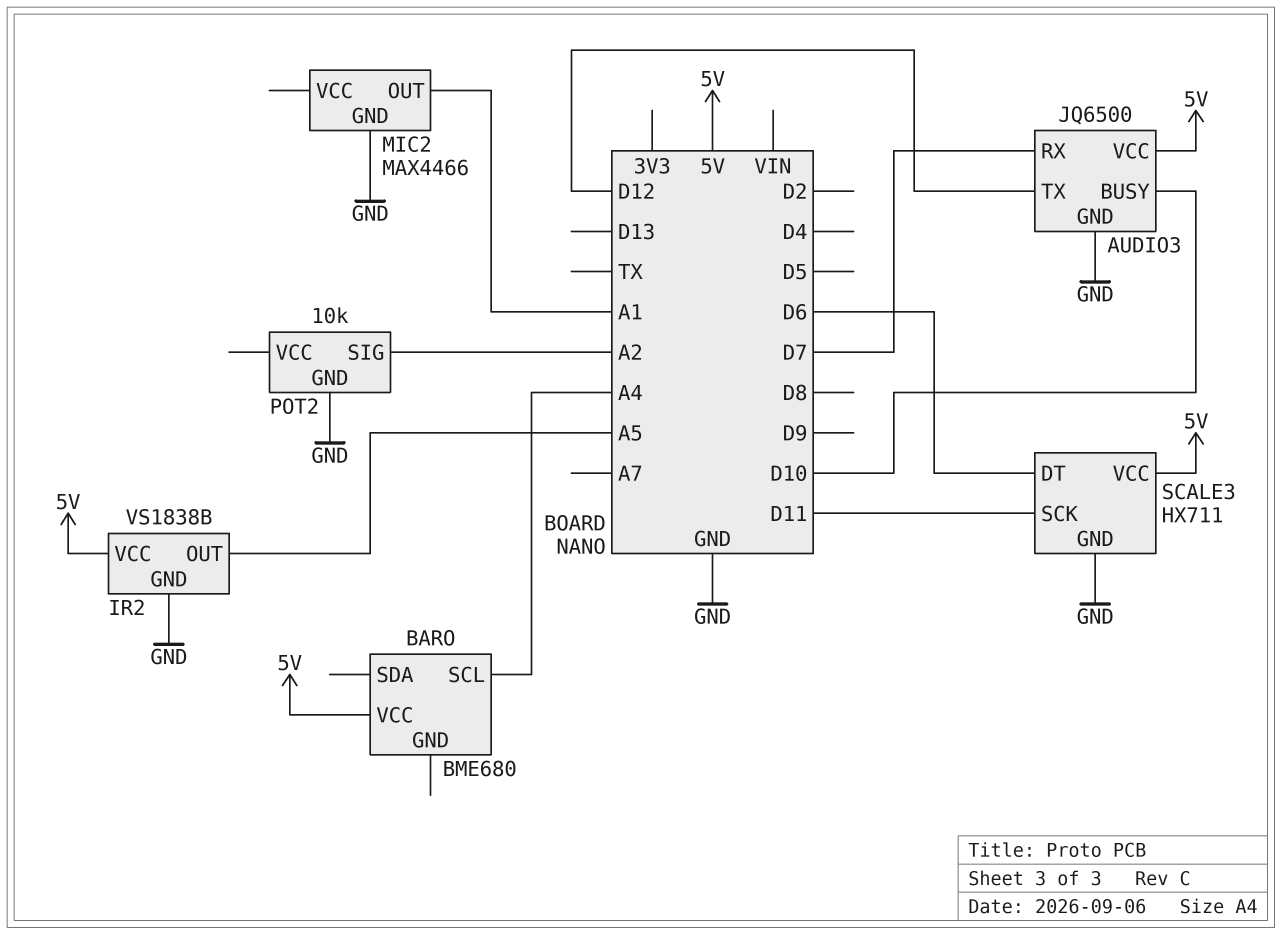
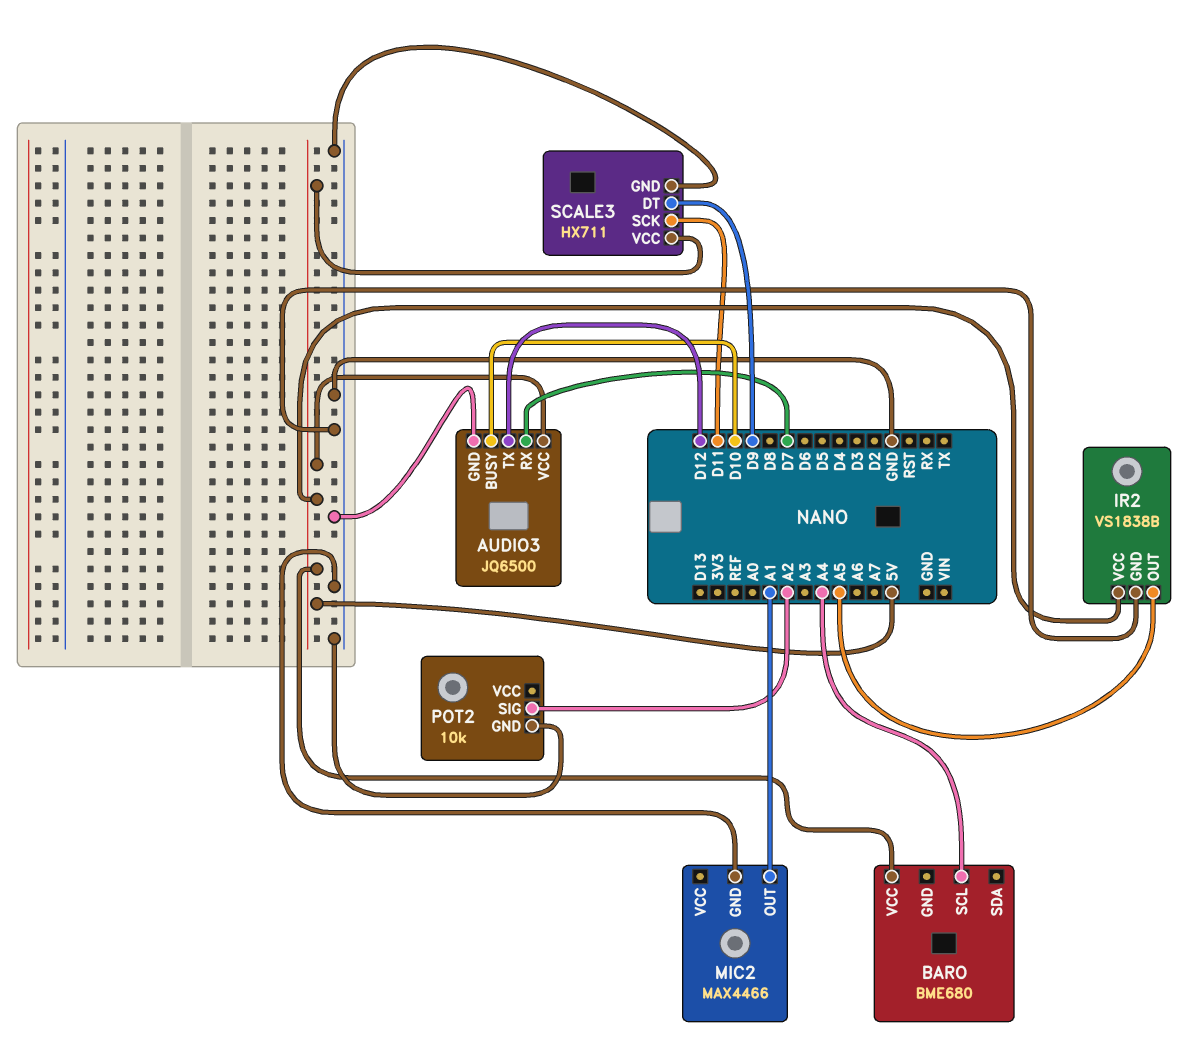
SCALE3 pin DT: D6 -> D9

